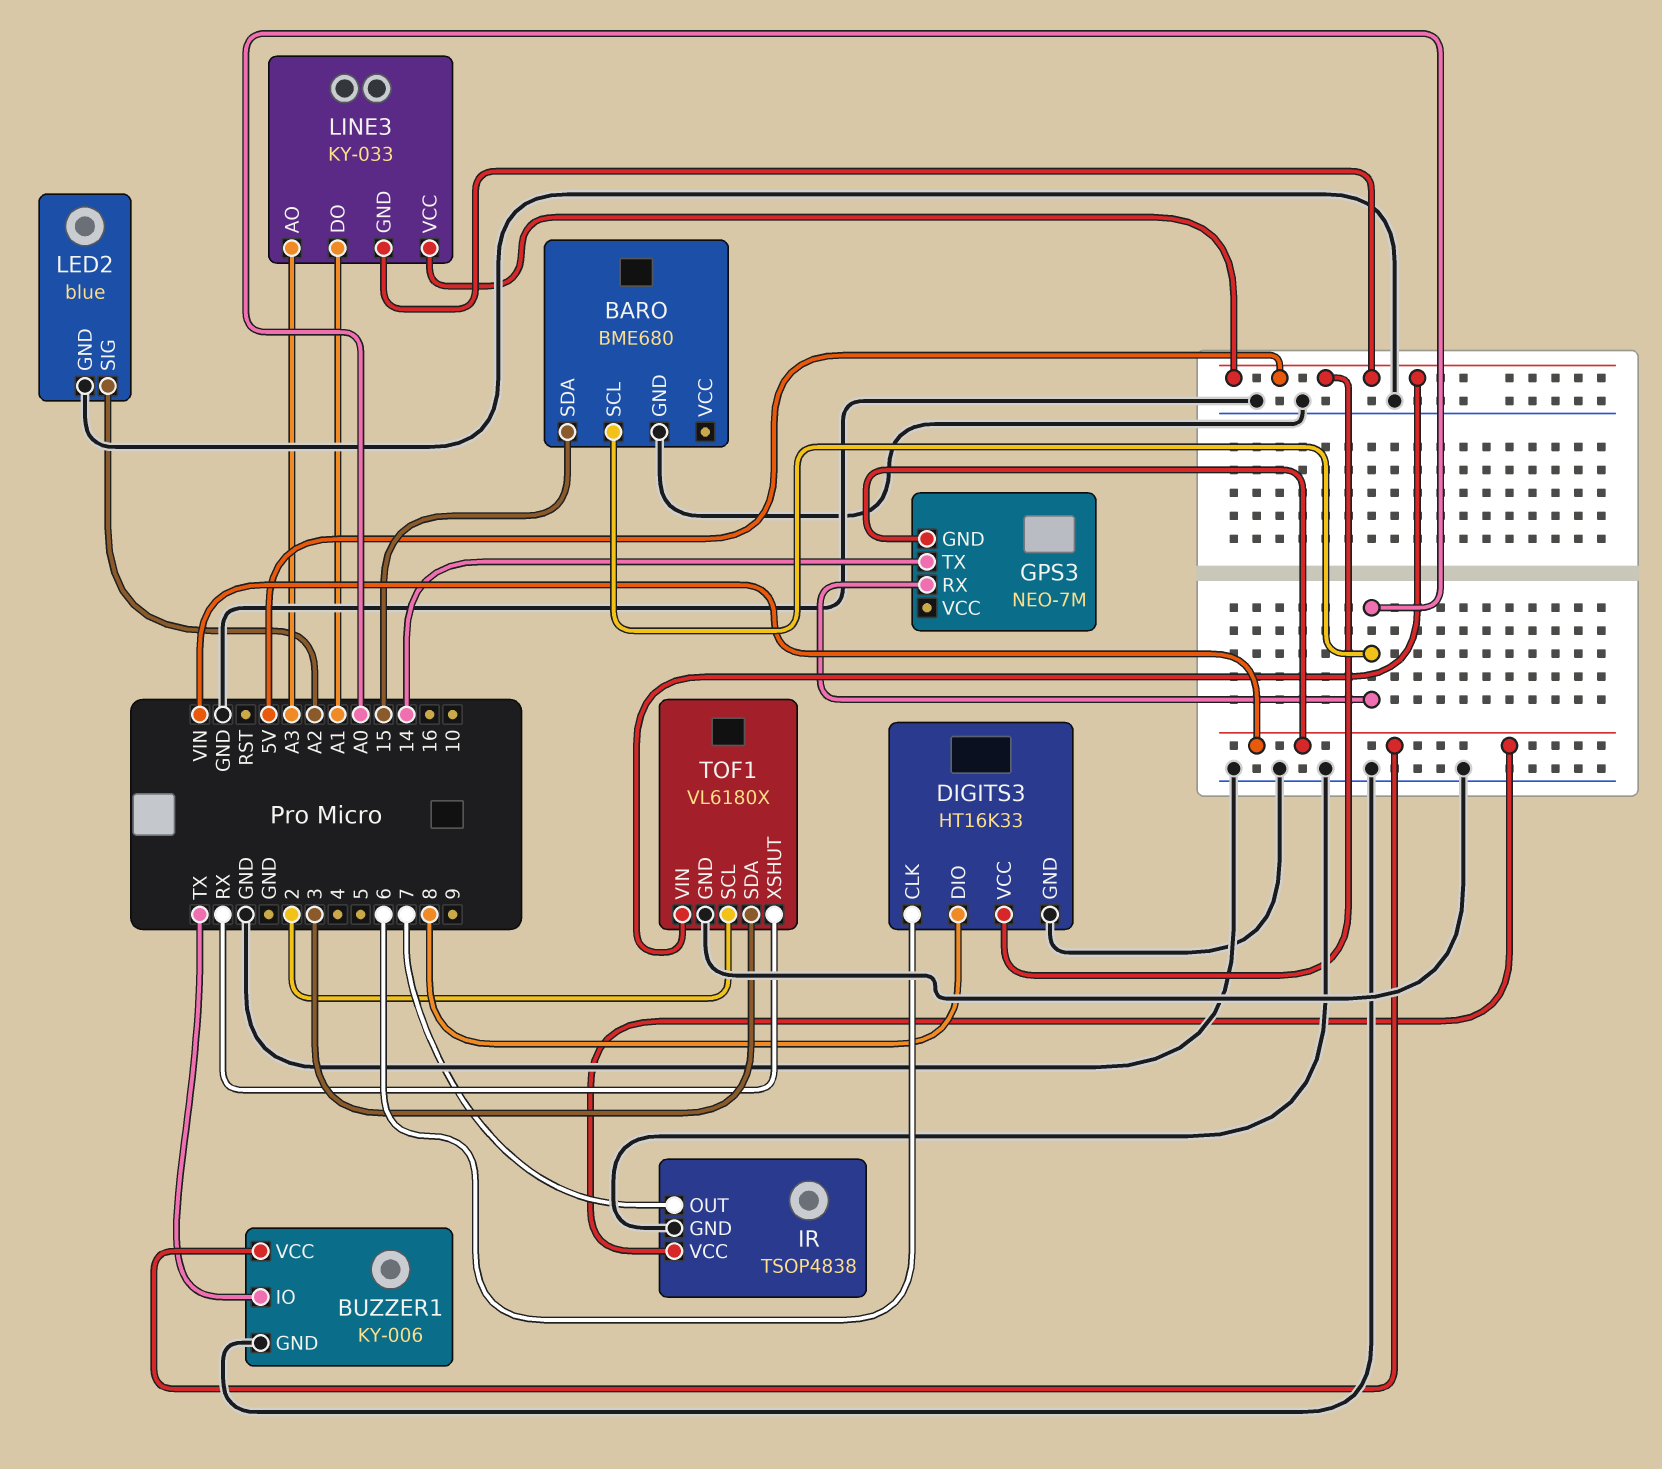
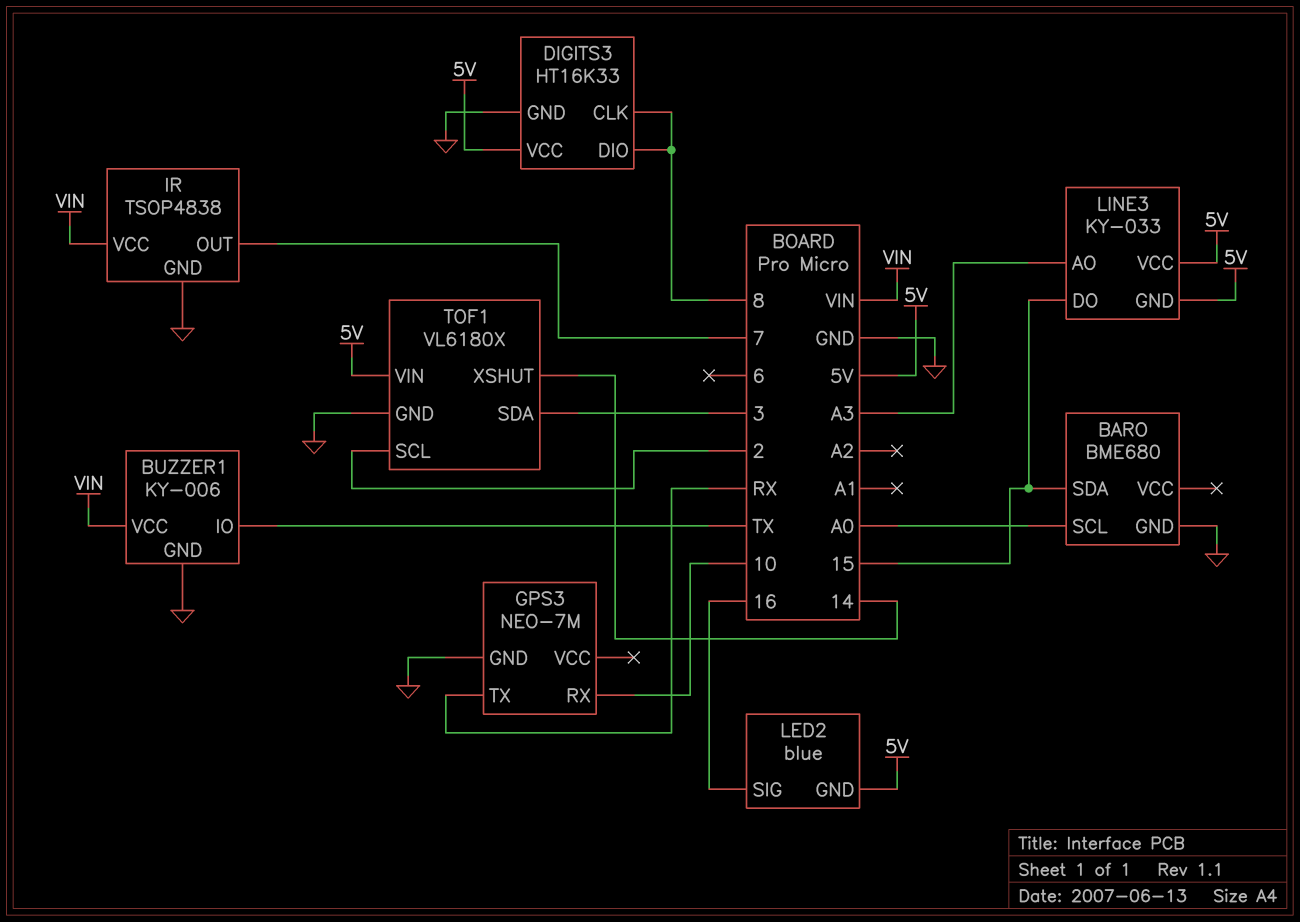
DIGITS3 pin CLK: 6 -> 8
GPS3 pin GND: VIN -> GND
GPS3 pin RX: A0 -> 10
GPS3 pin TX: 14 -> RX
LED2 pin GND: GND -> 5V
LED2 pin SIG: A2 -> 16
LINE3 pin DO: A1 -> 15
TOF1 pin XSHUT: RX -> 14

